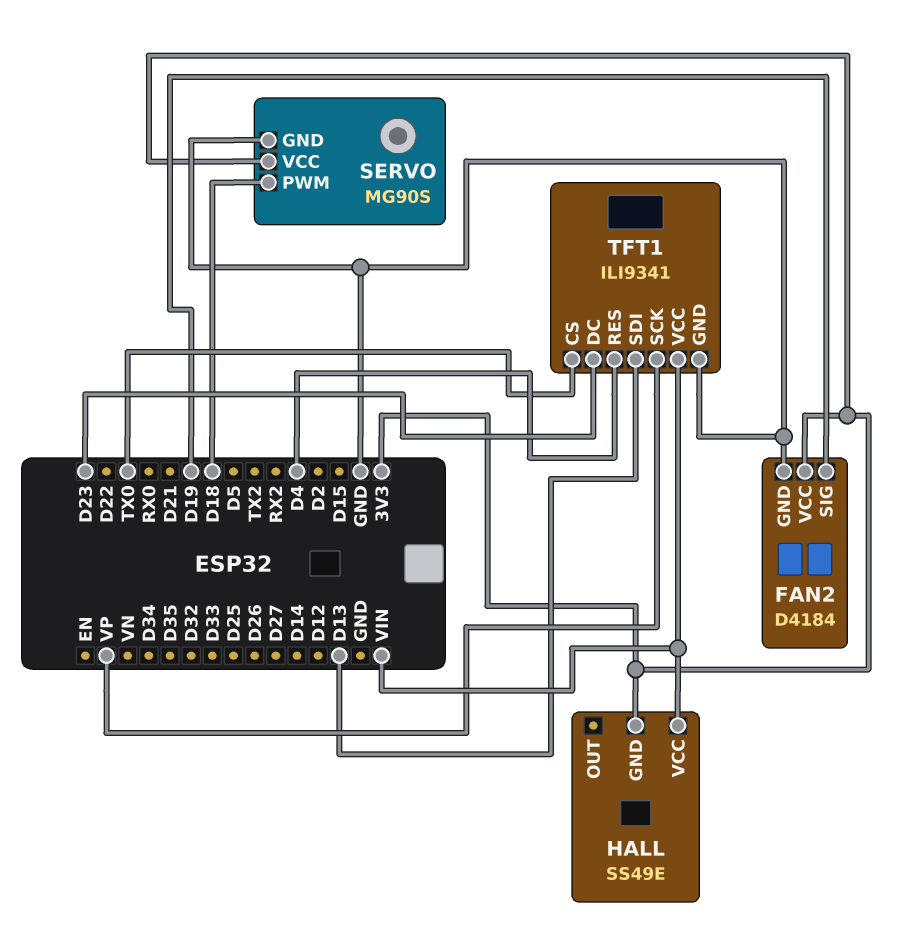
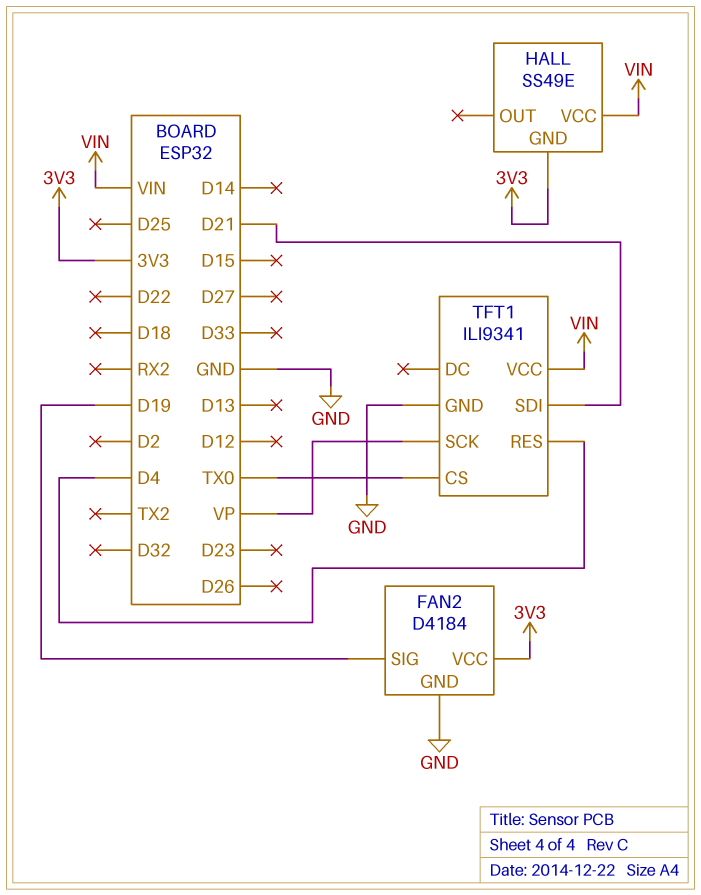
SERVO: MG90S -> none
SERVO pin GND: GND -> none
SERVO pin PWM: D18 -> none
SERVO pin VCC: 3V3 -> none
TFT1 pin DC: D23 -> none
TFT1 pin SDI: D13 -> D21

